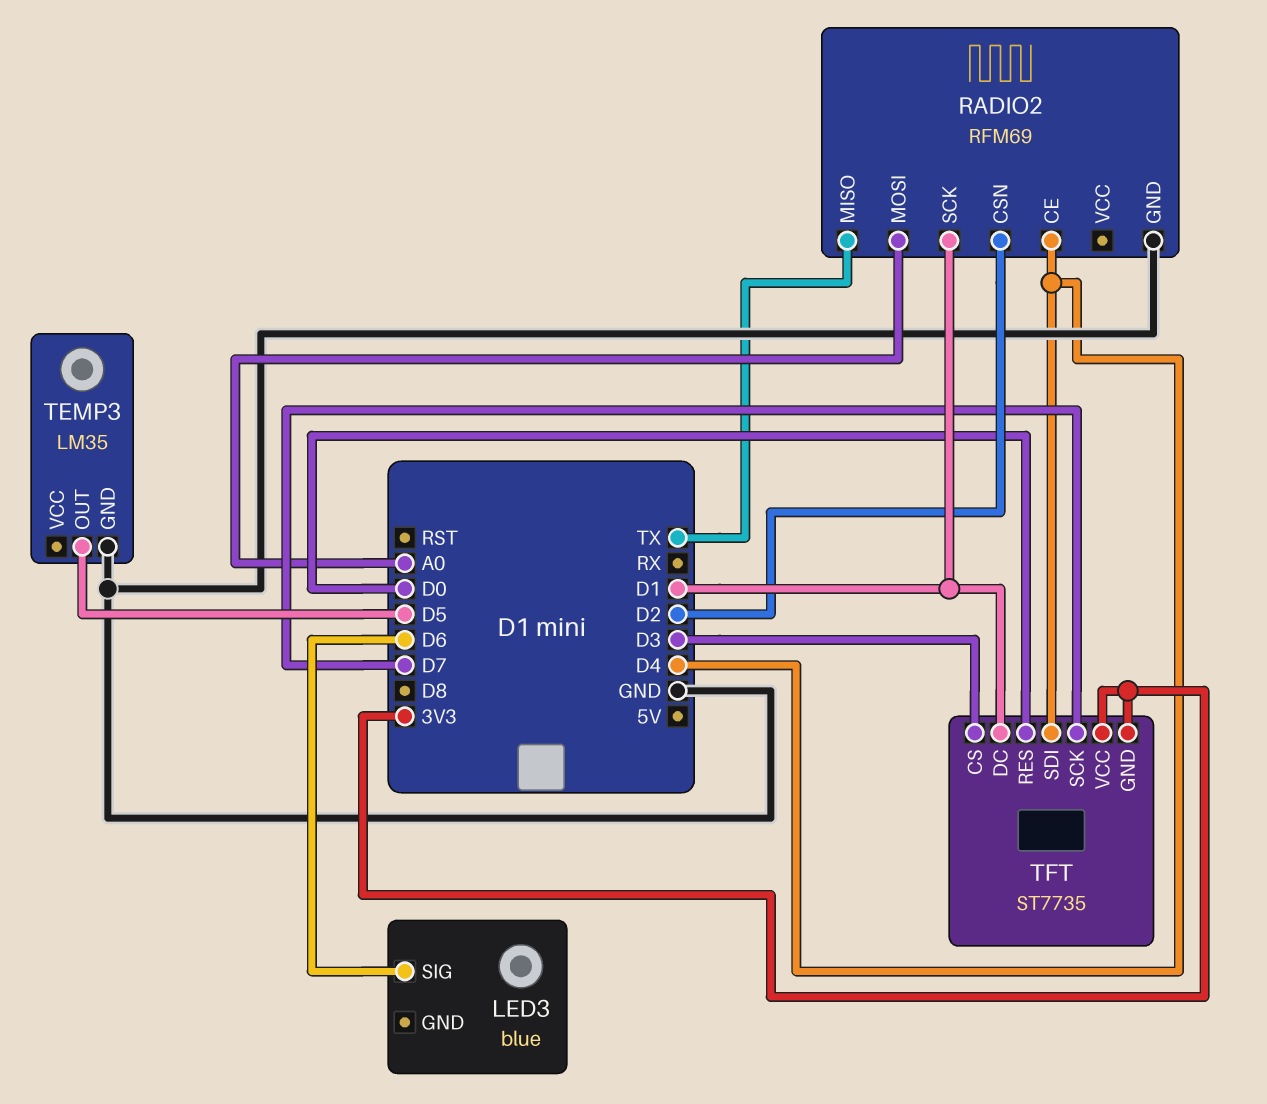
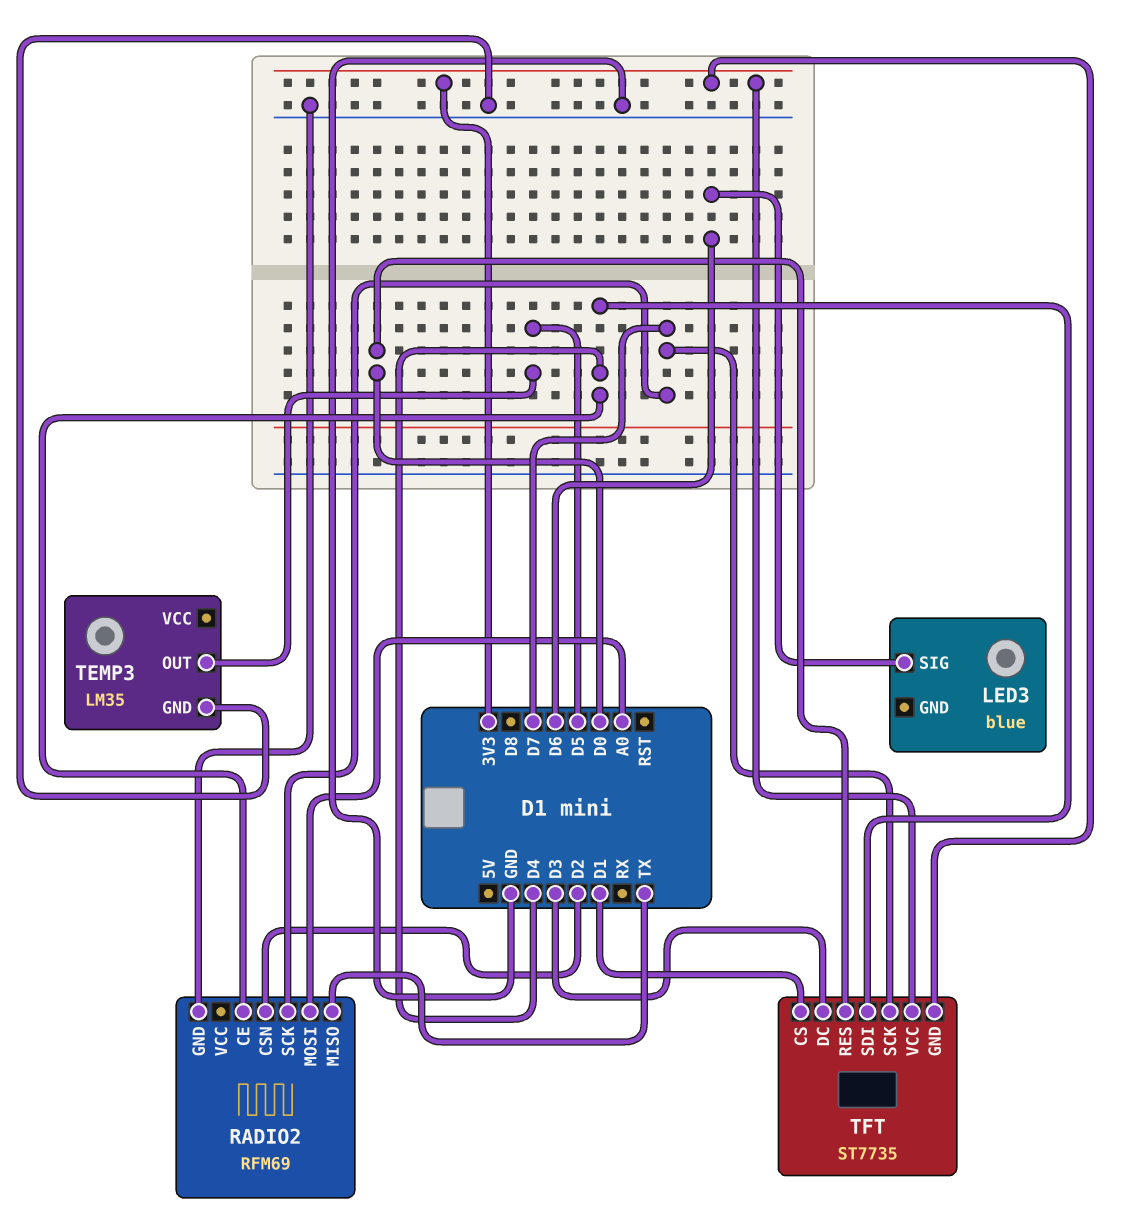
RADIO2 pin SCK: D1 -> D7
TFT pin CS: D3 -> D1
TFT pin DC: D1 -> D3

